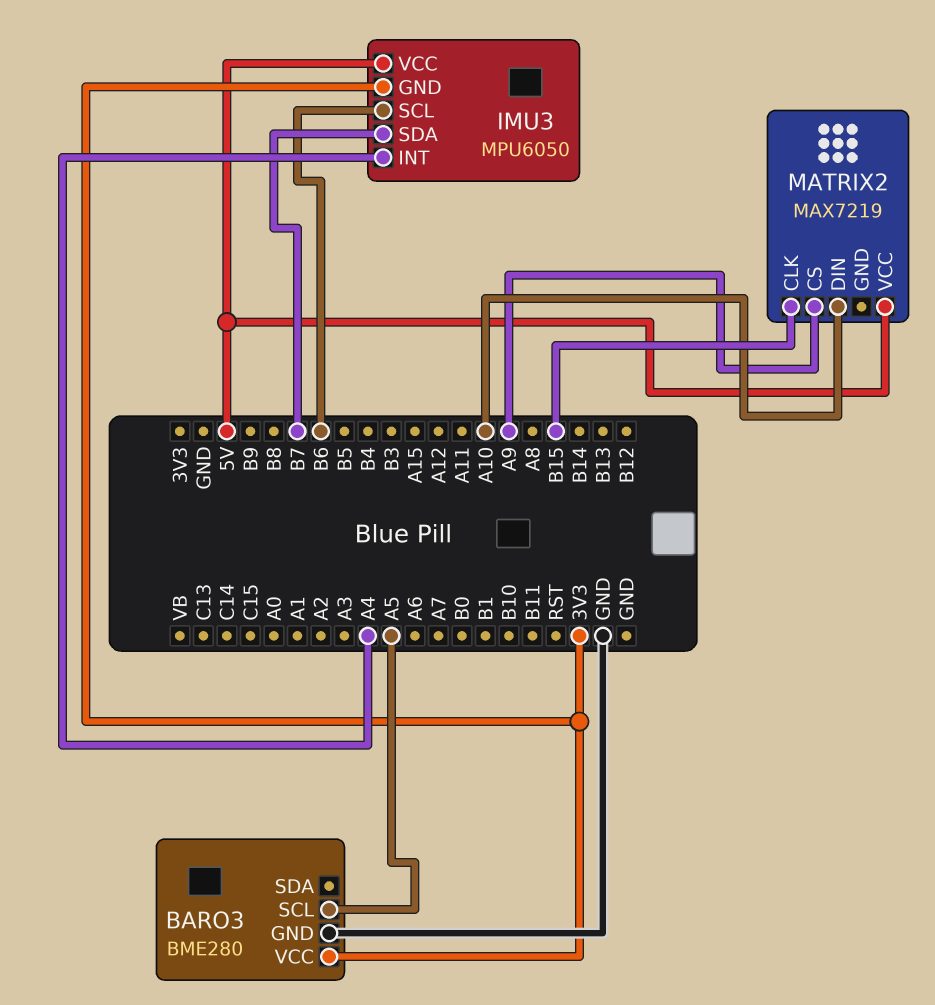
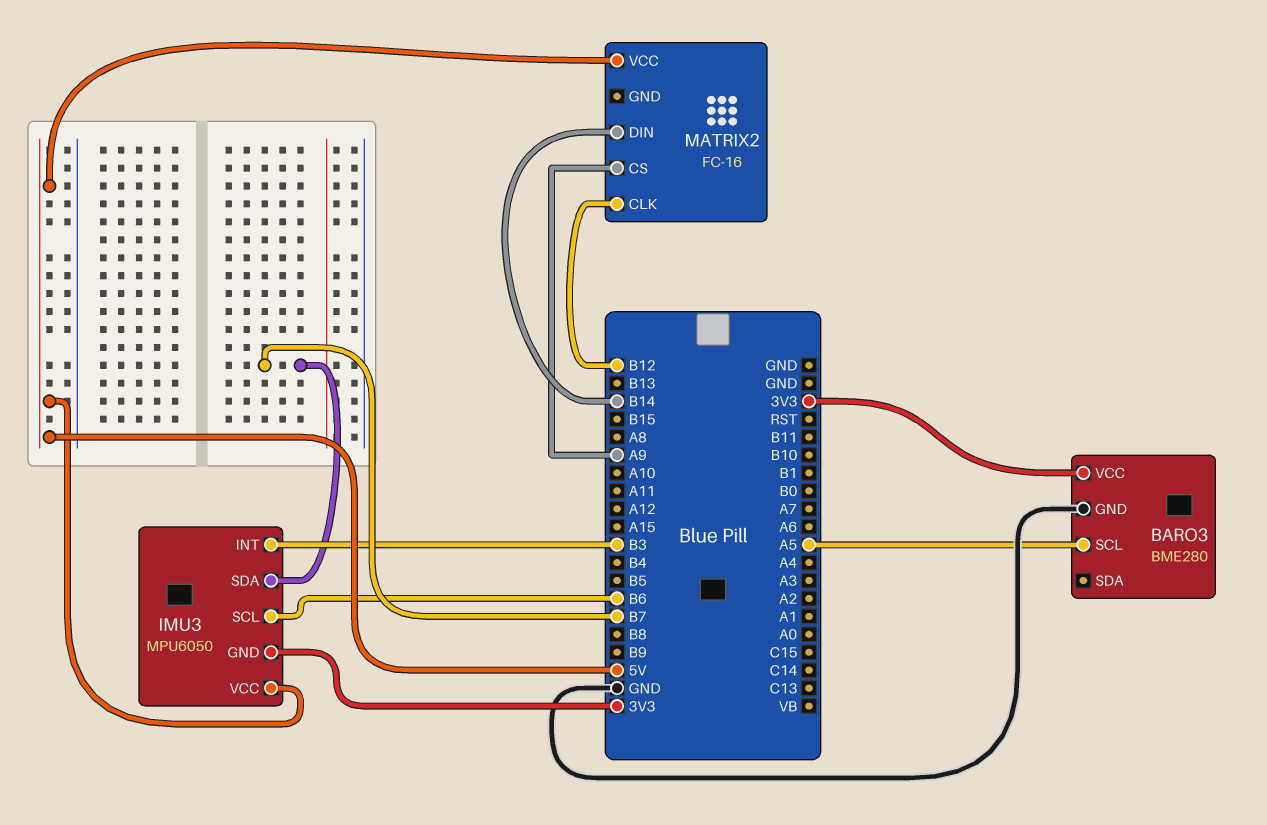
IMU3 pin INT: A4 -> B3
MATRIX2: MAX7219 -> FC-16
MATRIX2 pin CLK: B15 -> B12
MATRIX2 pin DIN: A10 -> B14

